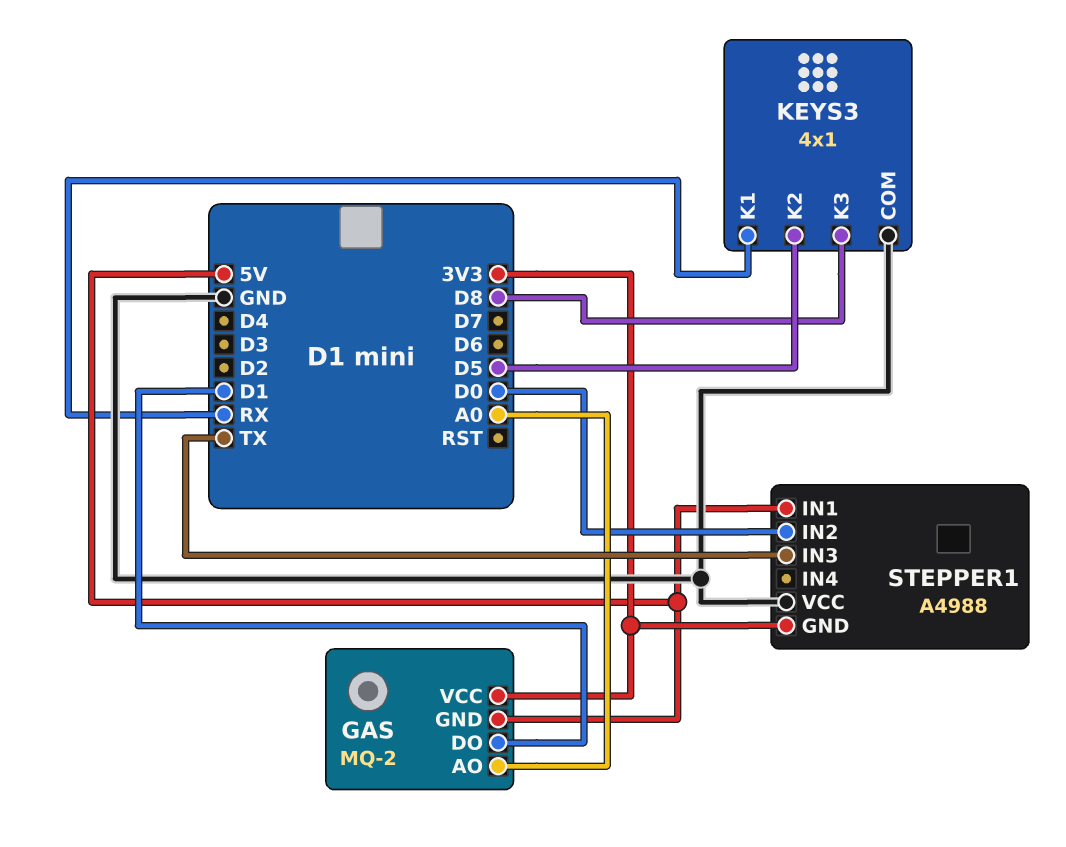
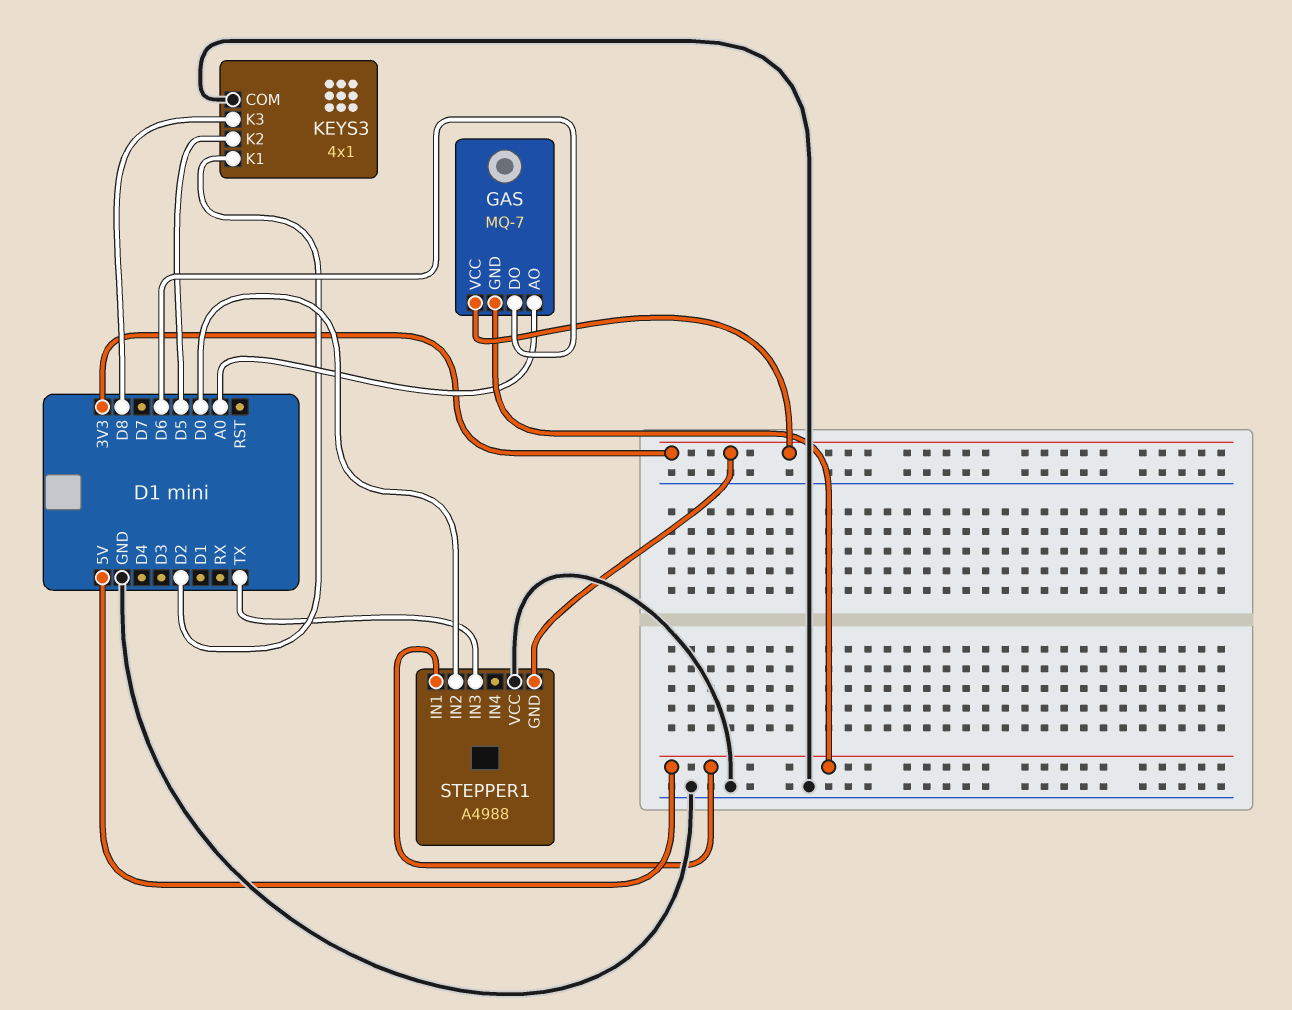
GAS: MQ-2 -> MQ-7
GAS pin DO: D1 -> D6
KEYS3 pin K1: RX -> D2

